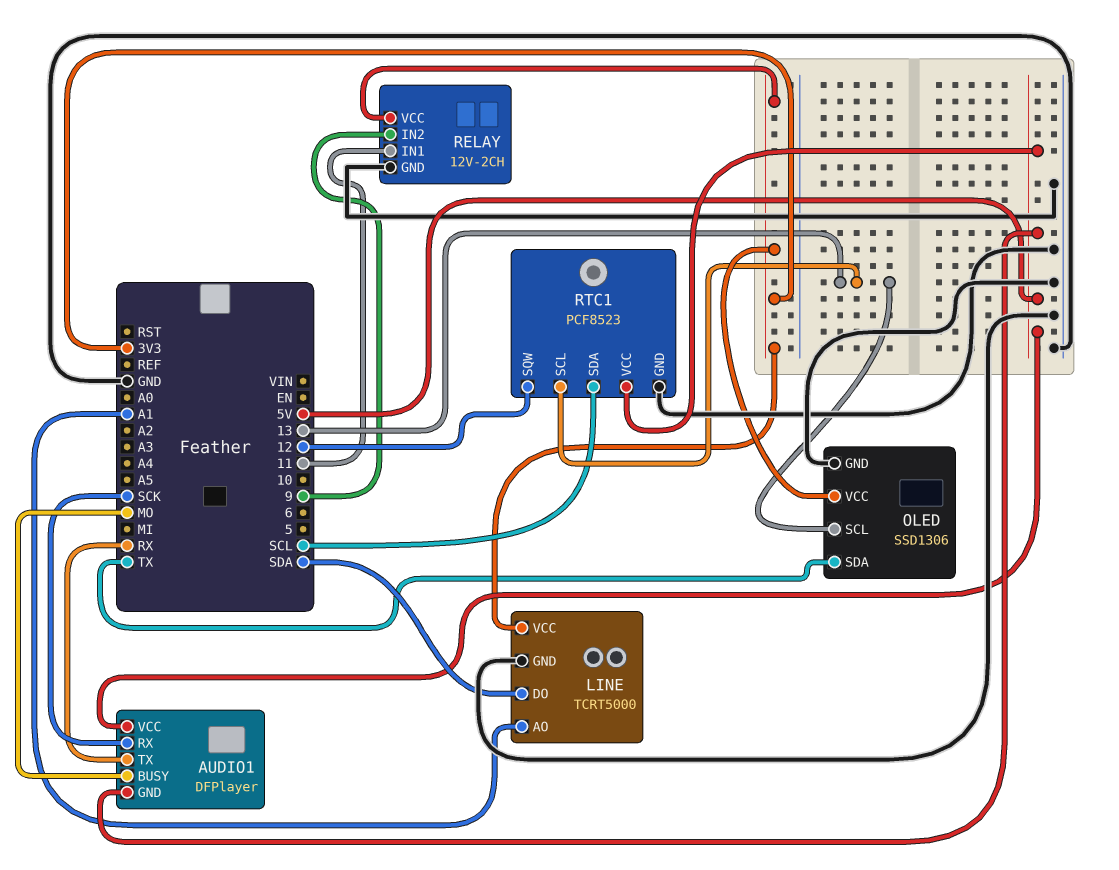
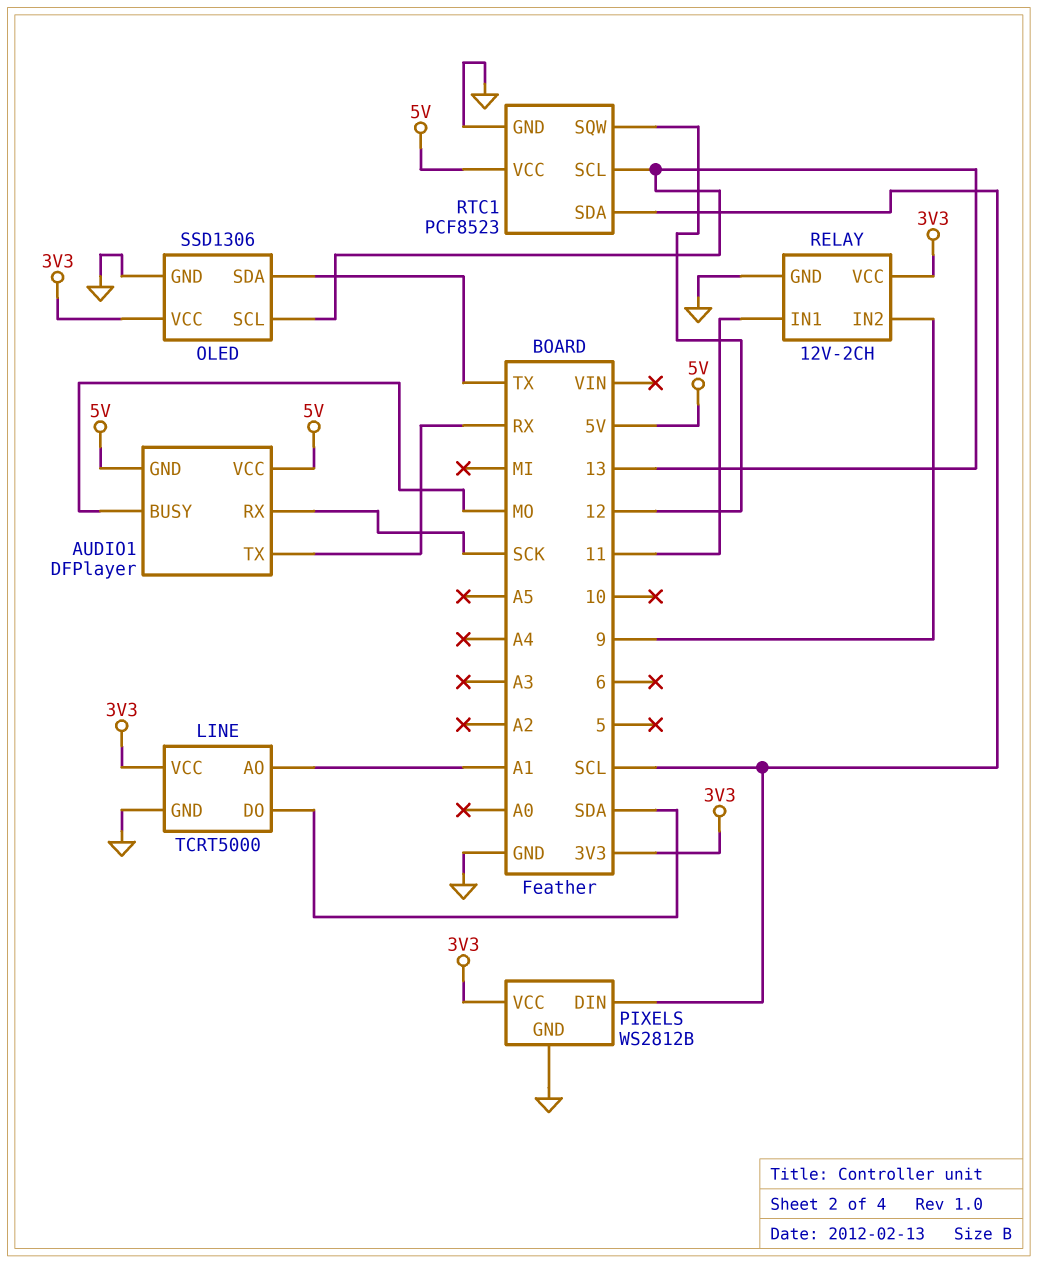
PIXELS: none -> WS2812B
PIXELS pin DIN: none -> SCL
PIXELS pin GND: none -> GND
PIXELS pin VCC: none -> 3V3

